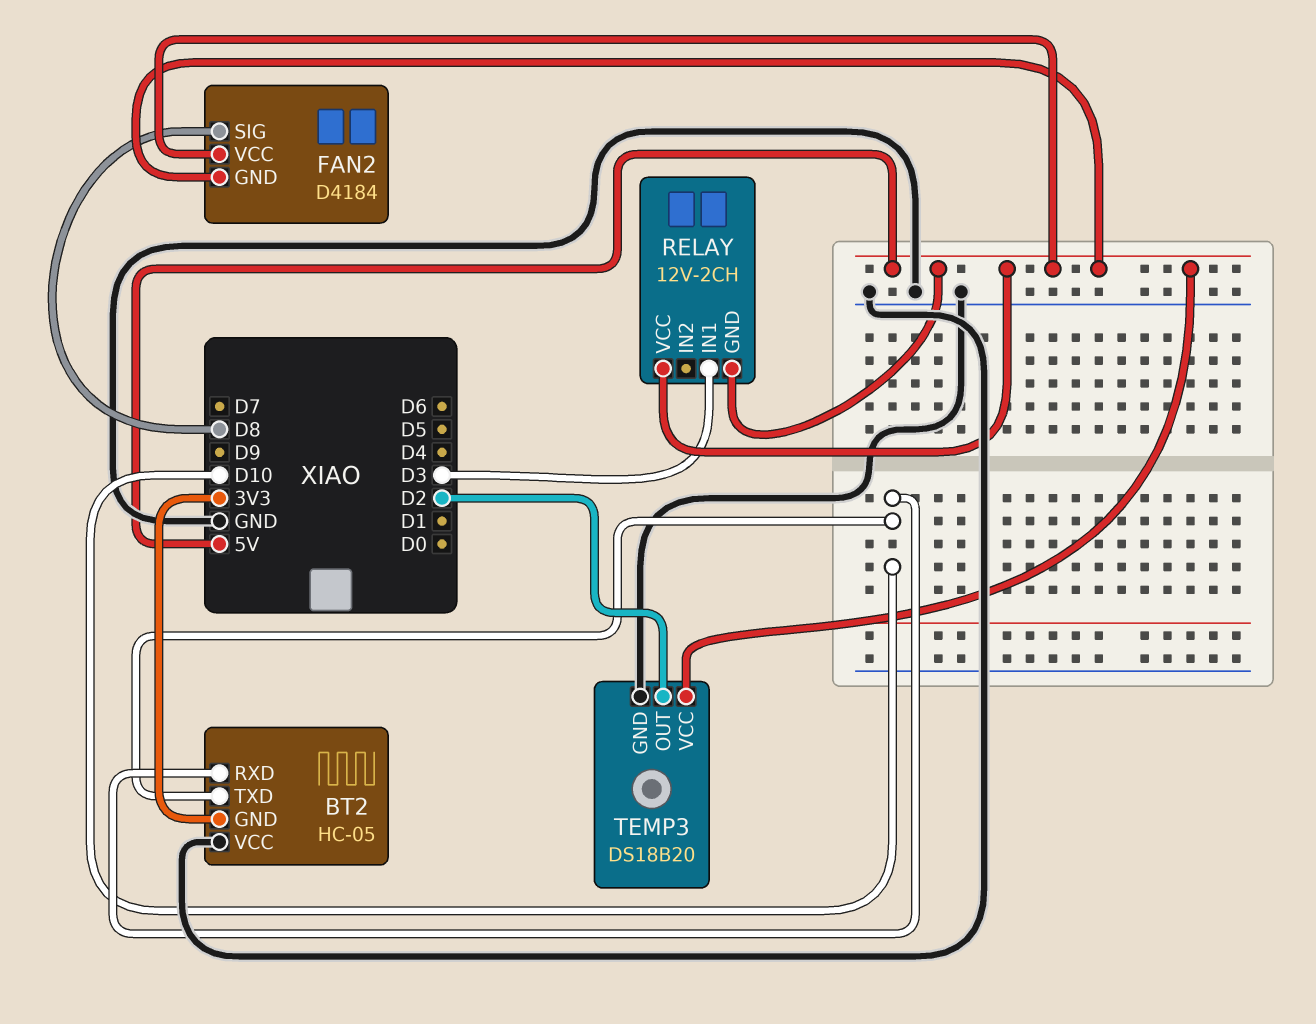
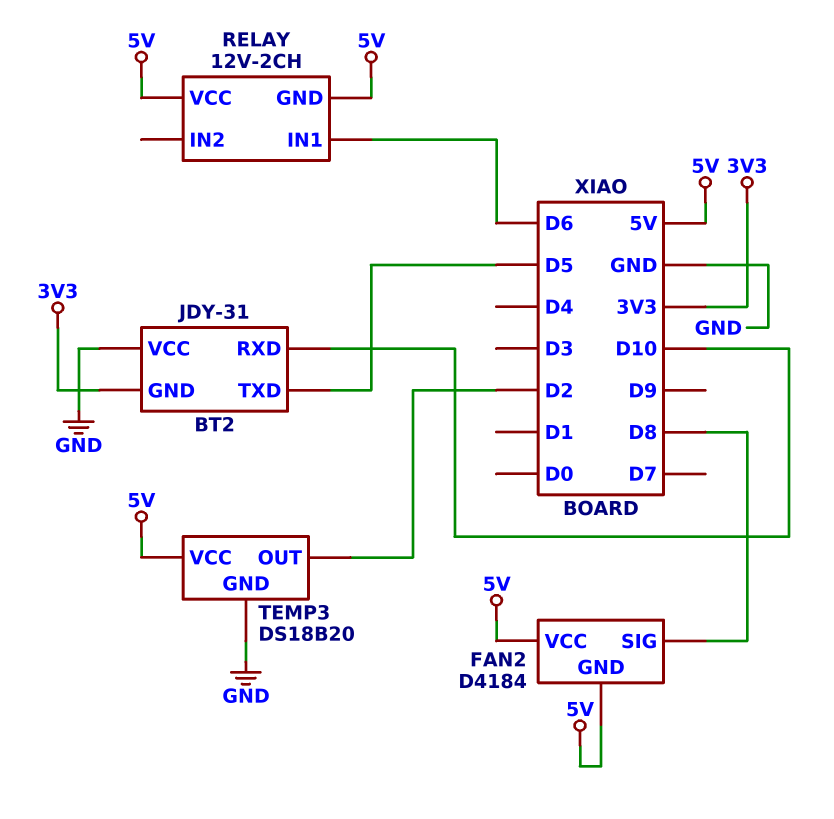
BT2: HC-05 -> JDY-31
BT2 pin TXD: D10 -> D5
RELAY pin IN1: D3 -> D6

